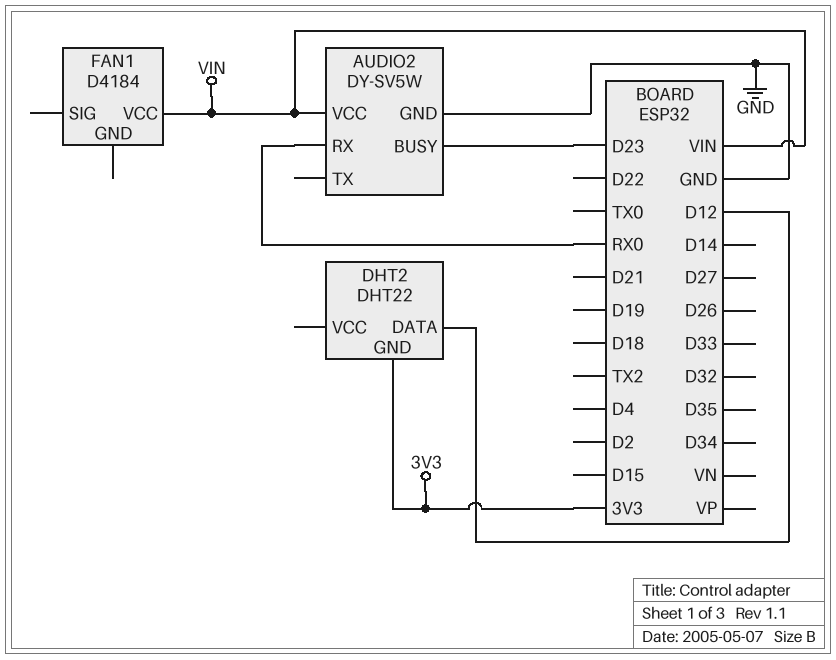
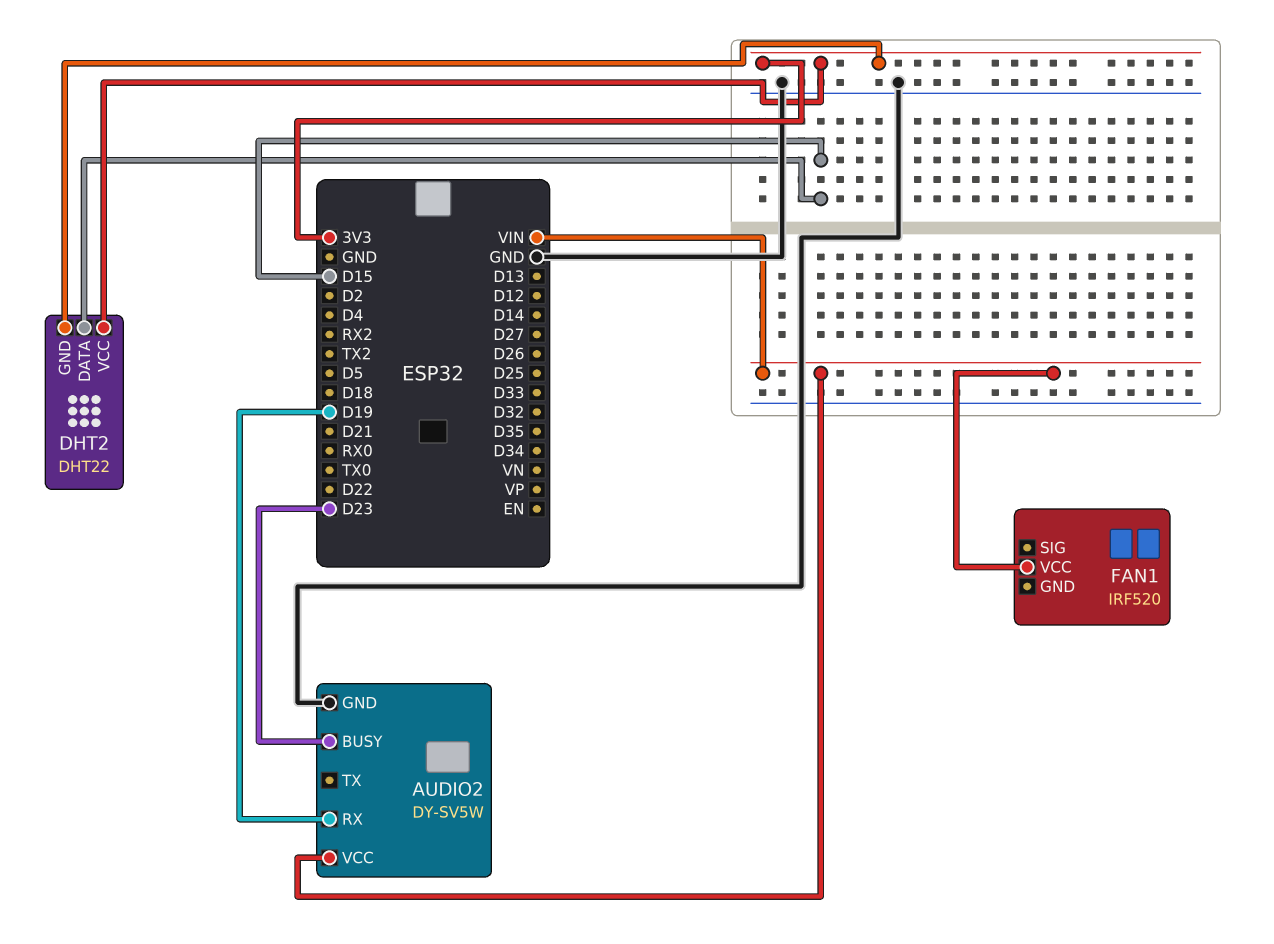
AUDIO2 pin RX: RX0 -> D19
DHT2 pin DATA: D12 -> D15
DHT2 pin VCC: none -> 3V3
FAN1: D4184 -> IRF520

